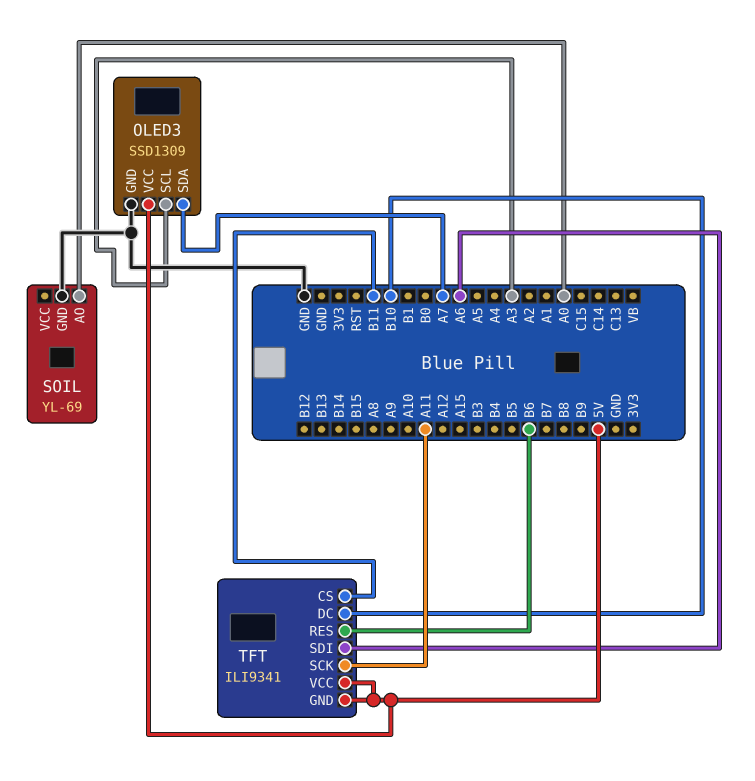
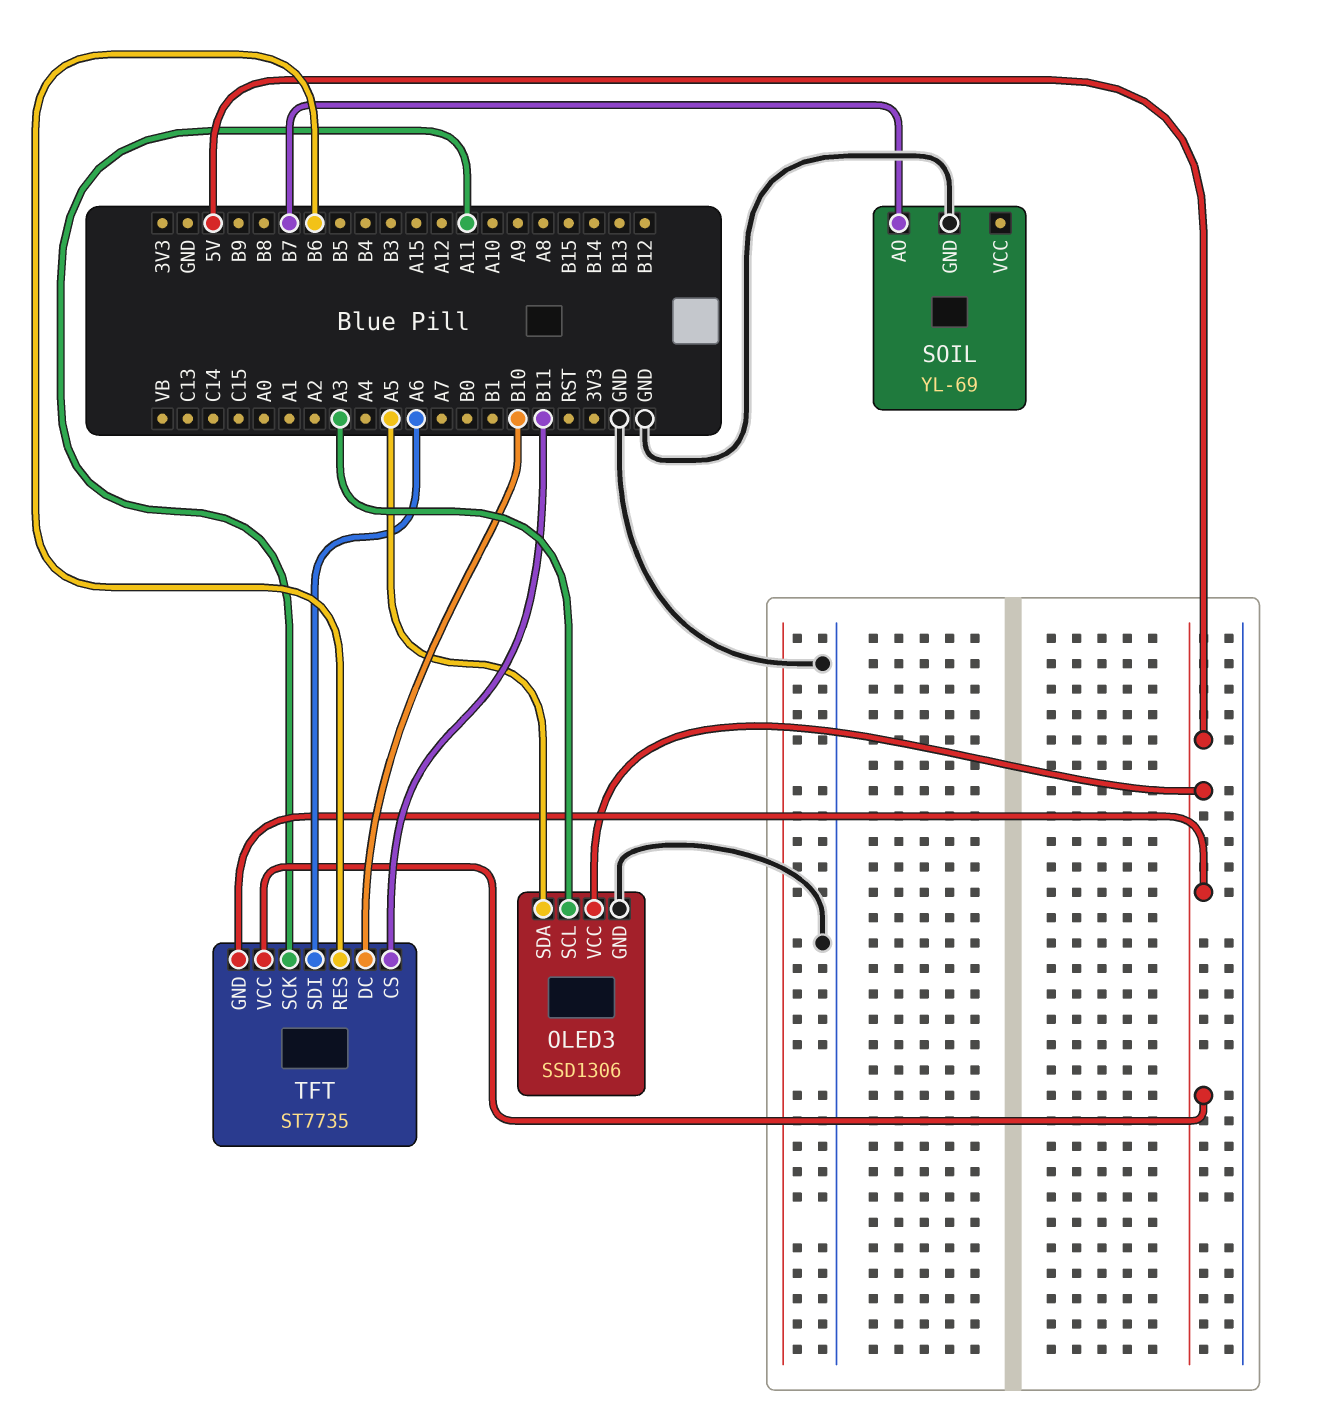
OLED3: SSD1309 -> SSD1306
OLED3 pin SDA: A7 -> A5
SOIL pin AO: A0 -> B7
TFT: ILI9341 -> ST7735

